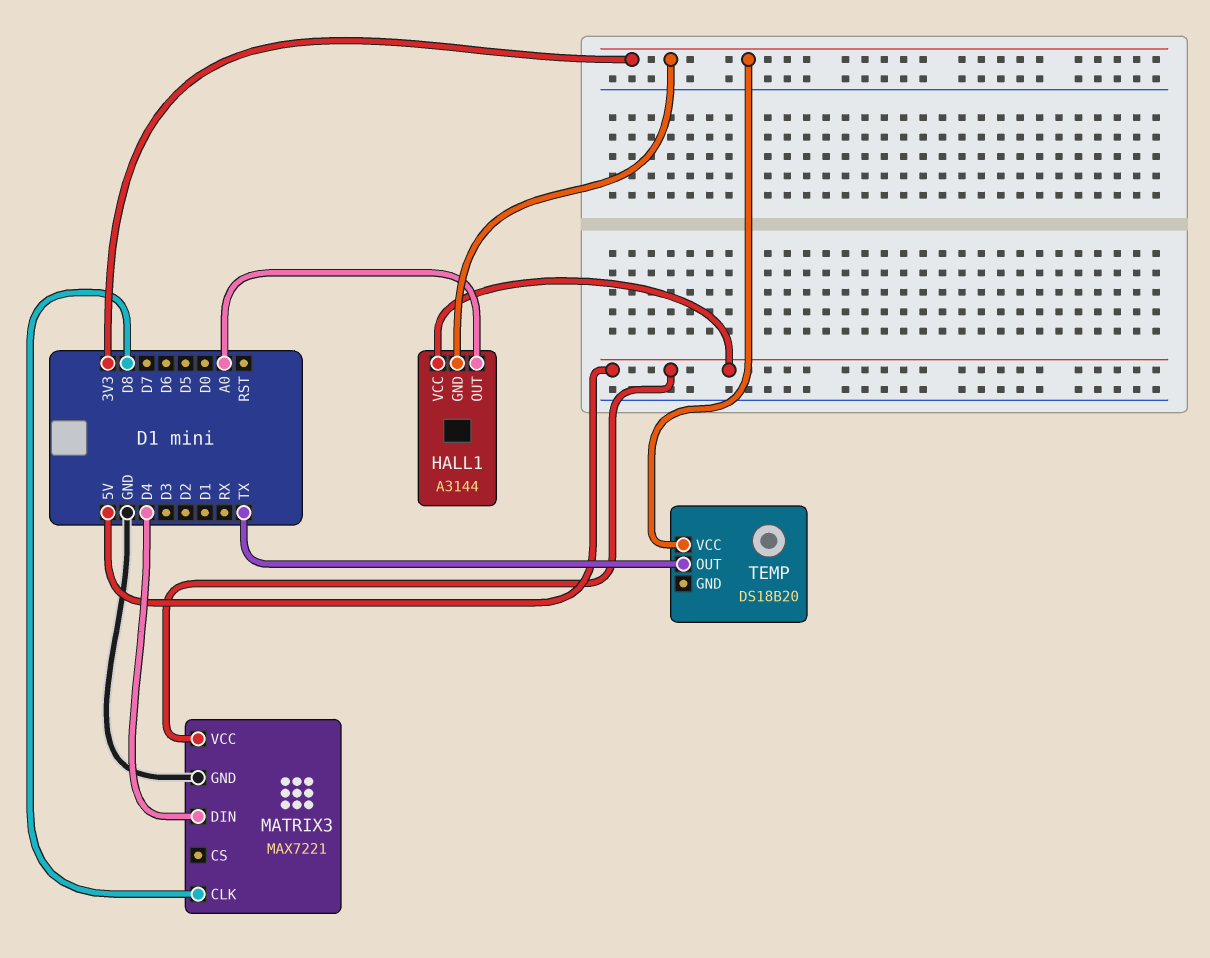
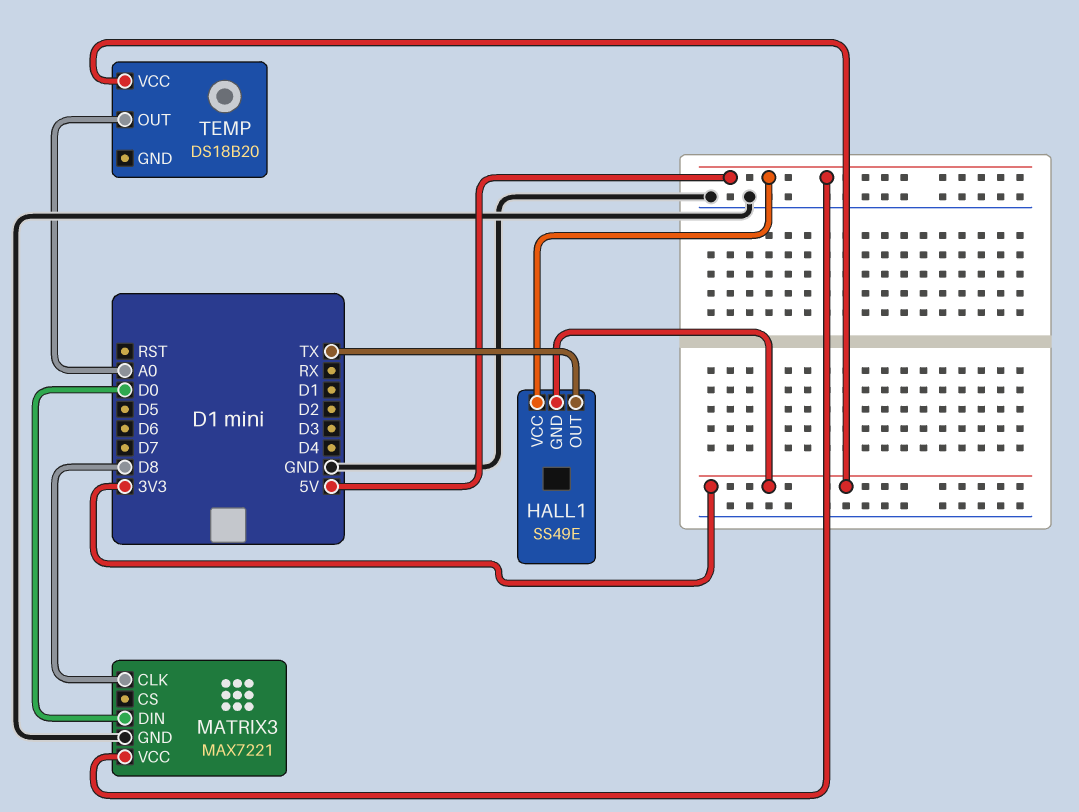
HALL1: A3144 -> SS49E
HALL1 pin OUT: A0 -> TX
MATRIX3 pin DIN: D4 -> D0
TEMP pin OUT: TX -> A0

